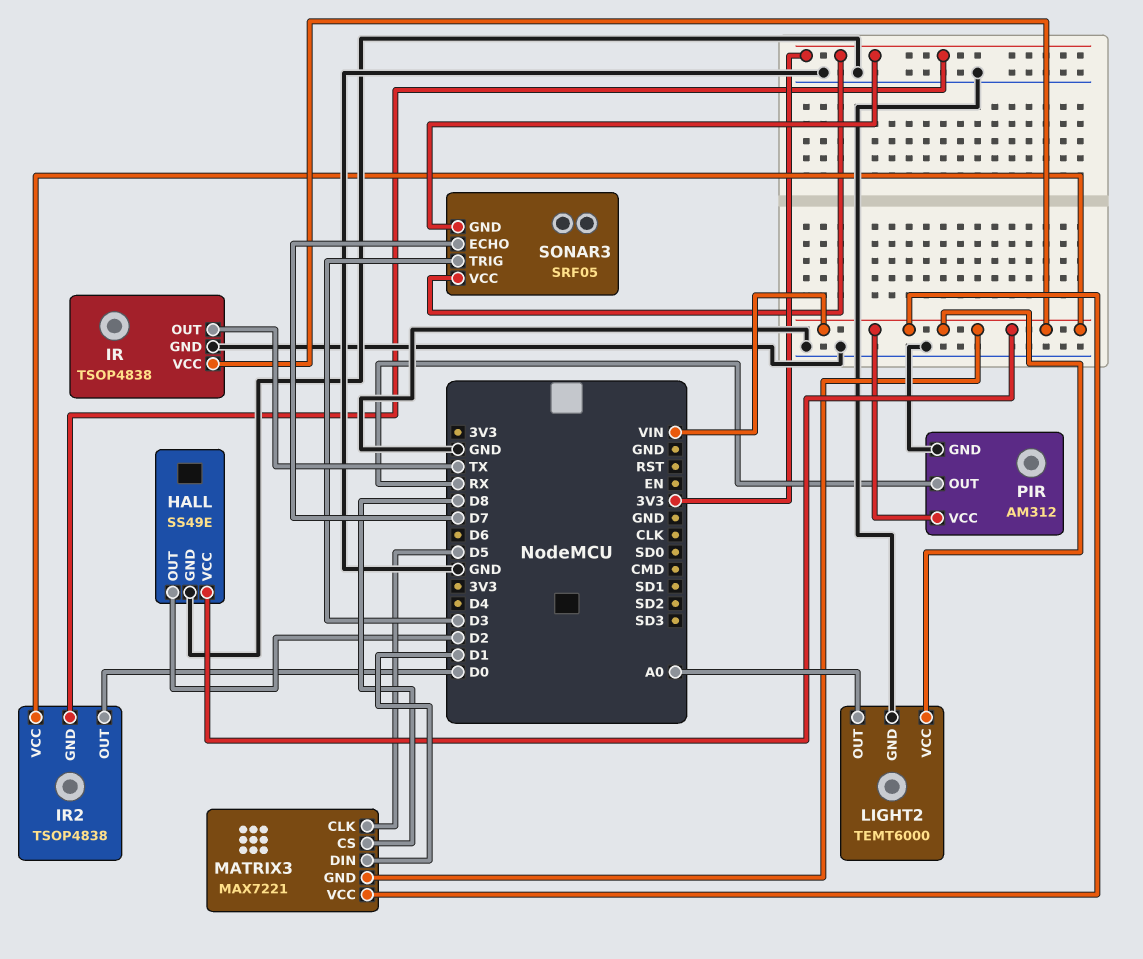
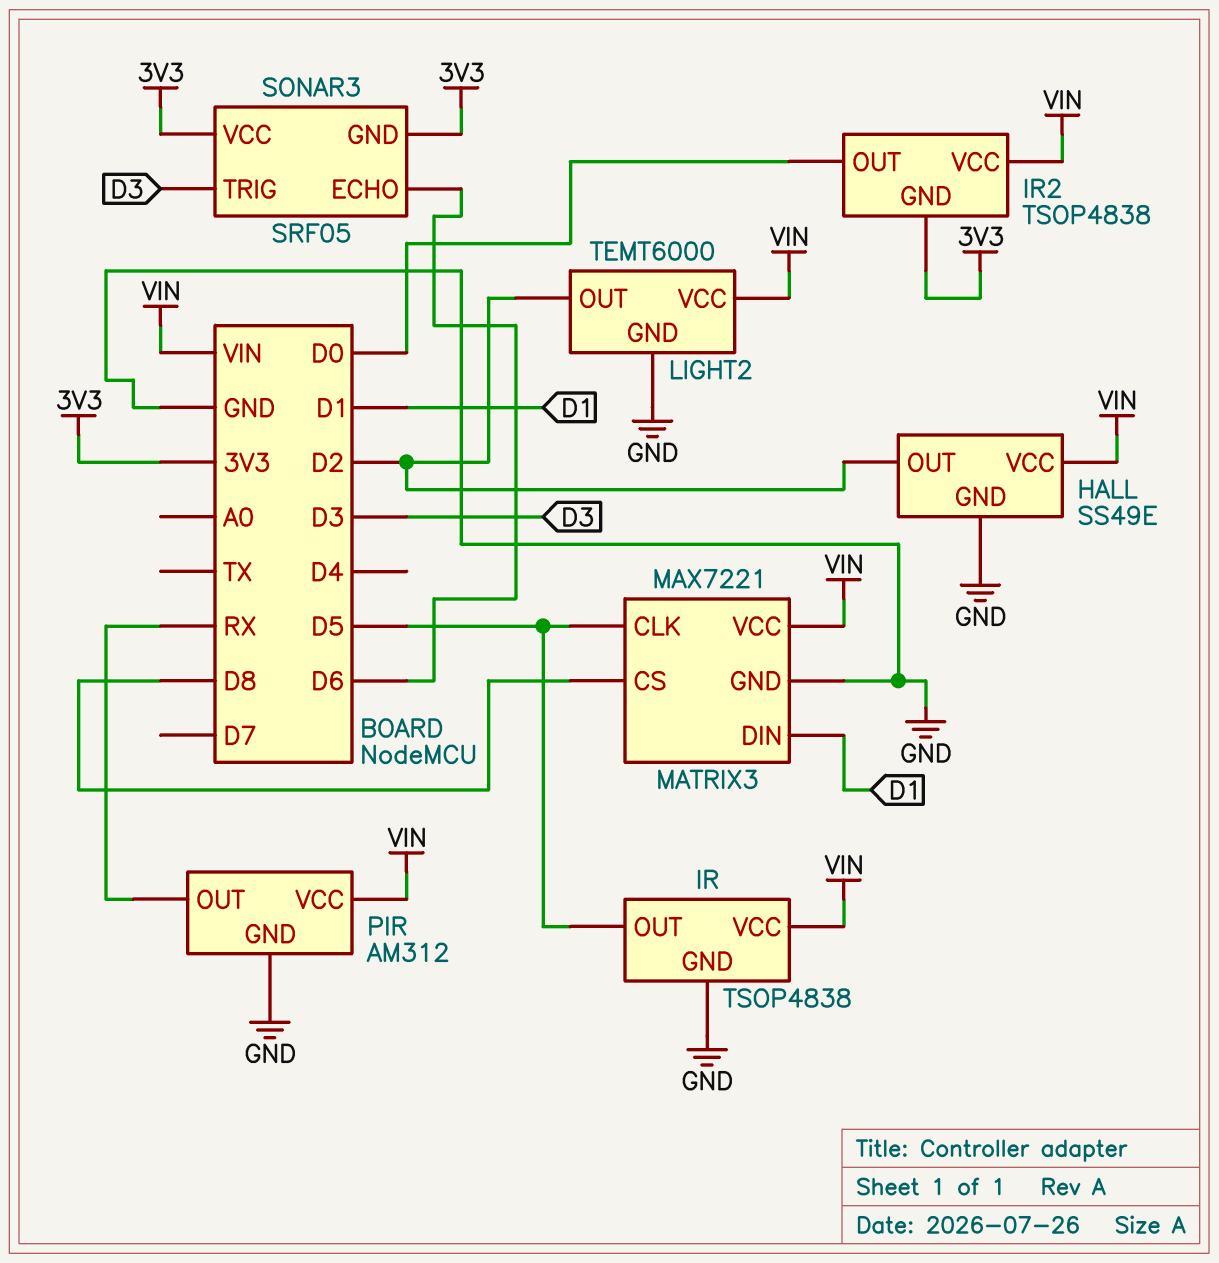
IR pin OUT: TX -> D5
LIGHT2 pin OUT: A0 -> D2
MATRIX3 pin GND: VIN -> GND
SONAR3 pin ECHO: D7 -> D6

